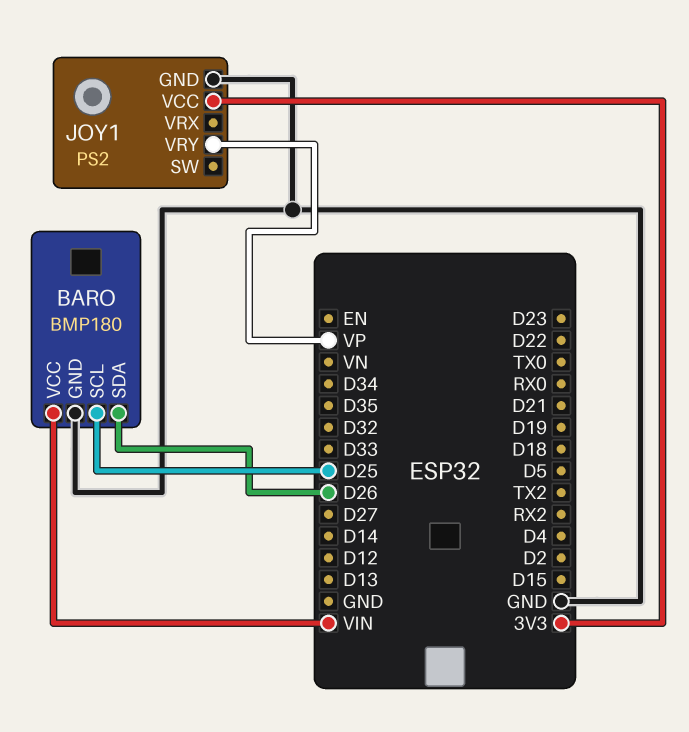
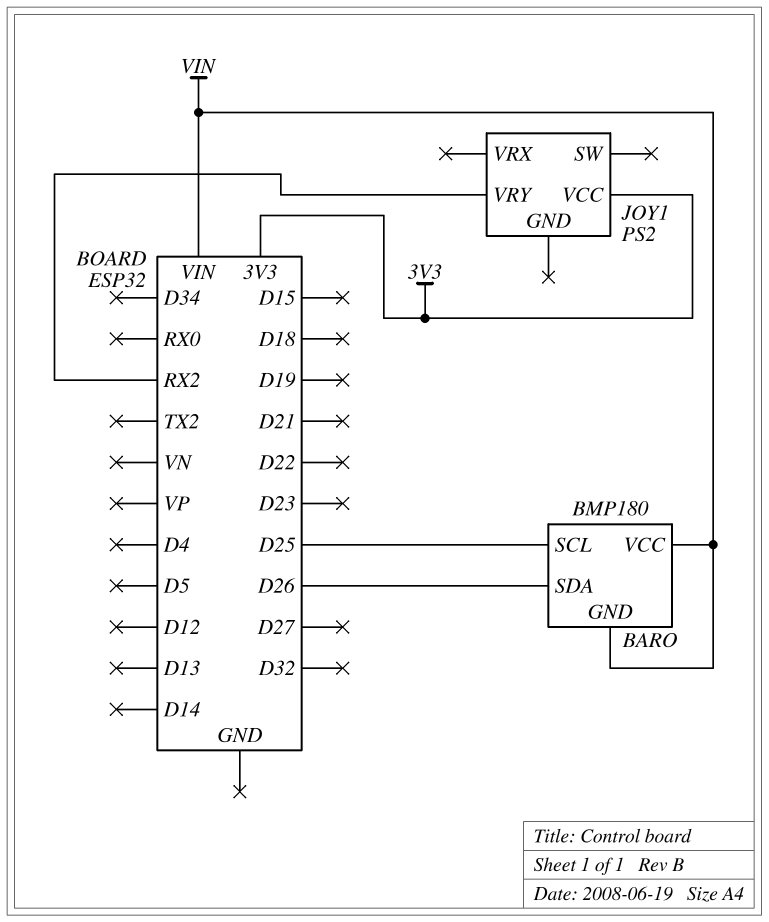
BARO pin GND: GND -> VIN
JOY1 pin GND: GND -> none
JOY1 pin VRY: VP -> RX2

